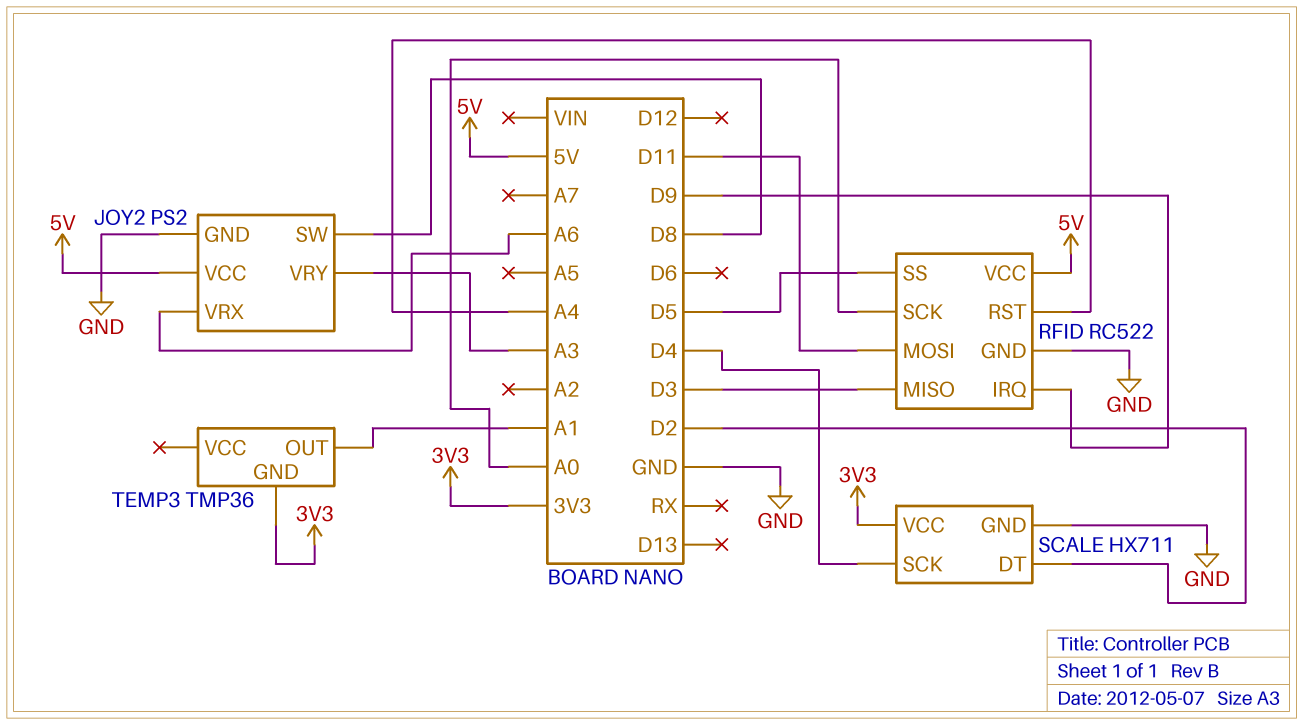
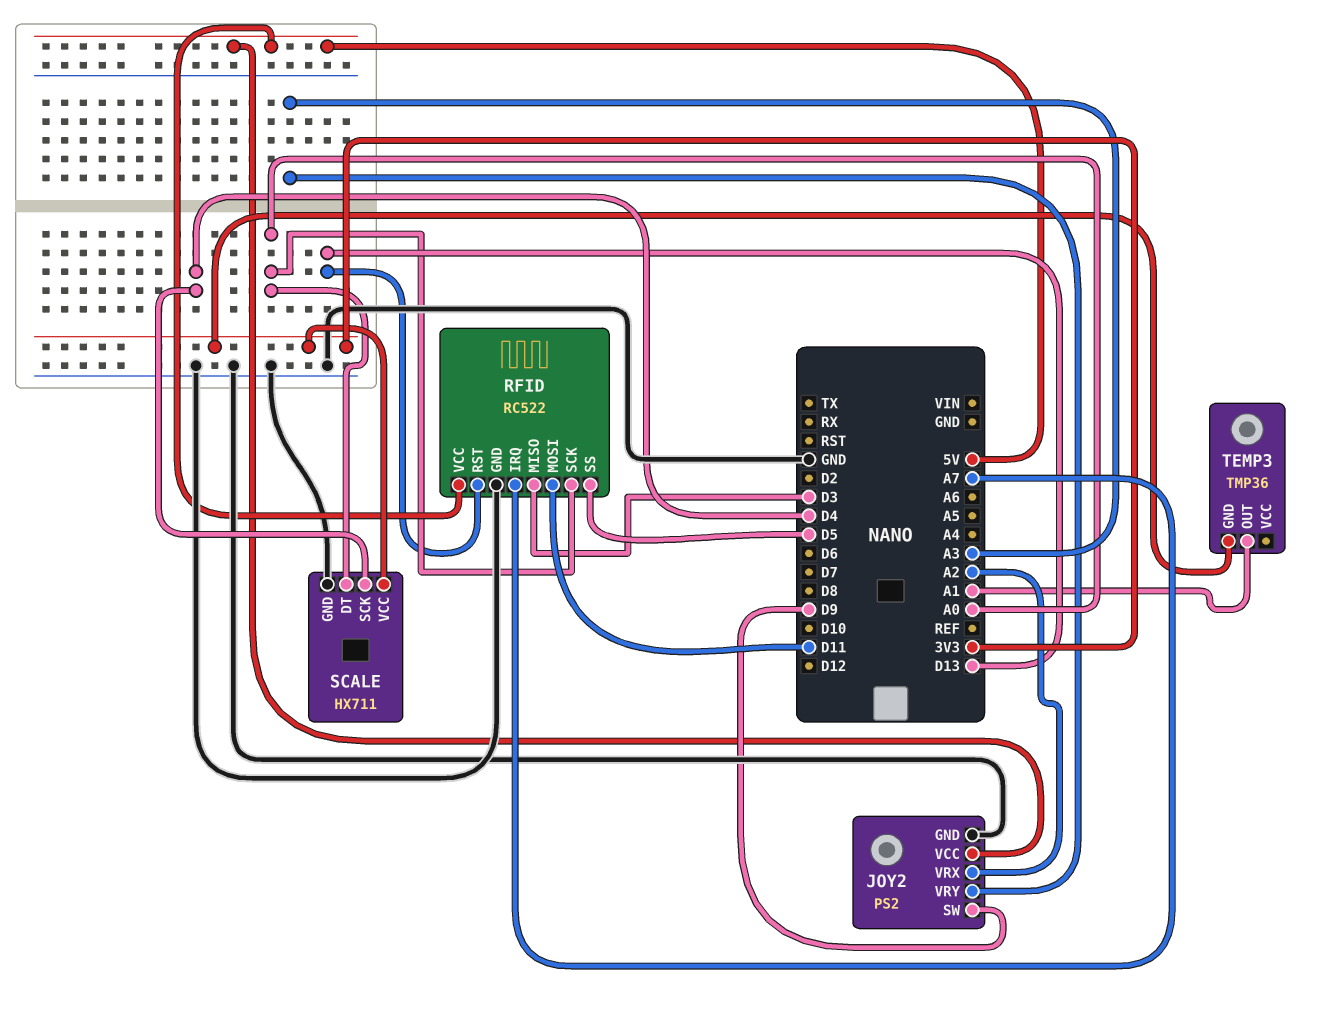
JOY2 pin SW: D8 -> D9
JOY2 pin VRX: A6 -> A2
RFID pin IRQ: D9 -> A7
RFID pin RST: A4 -> D13
SCALE pin DT: D2 -> A0

